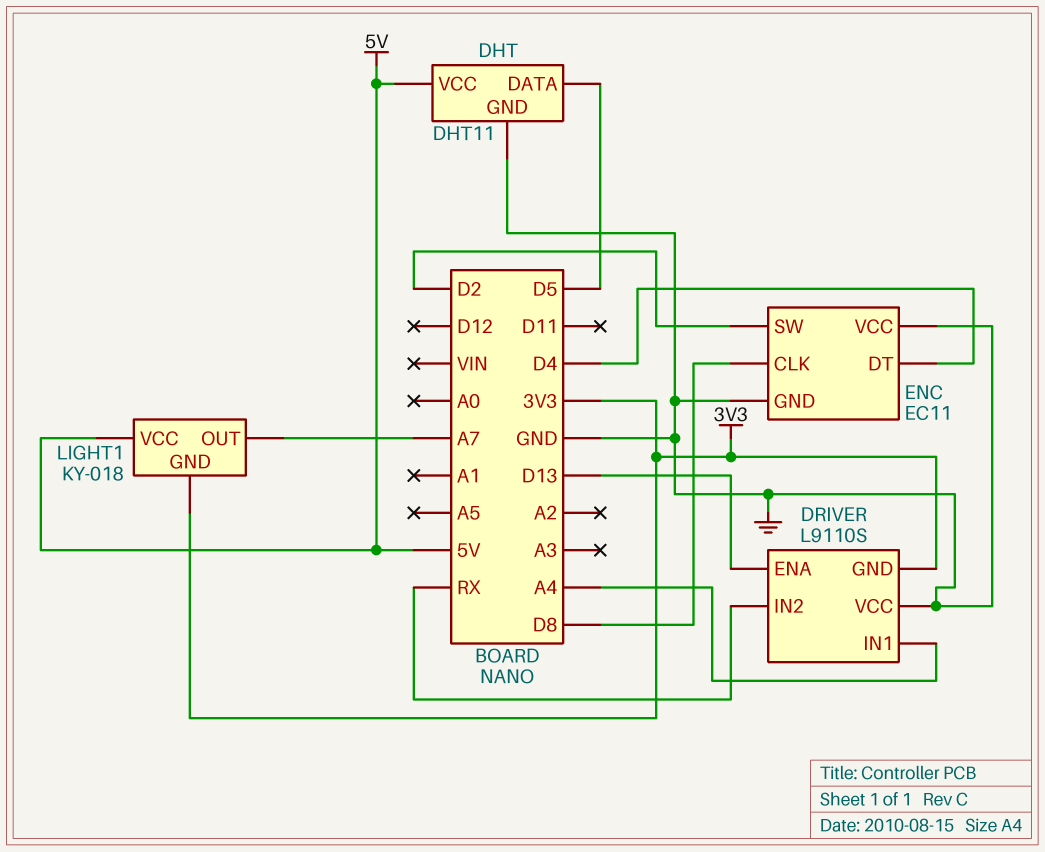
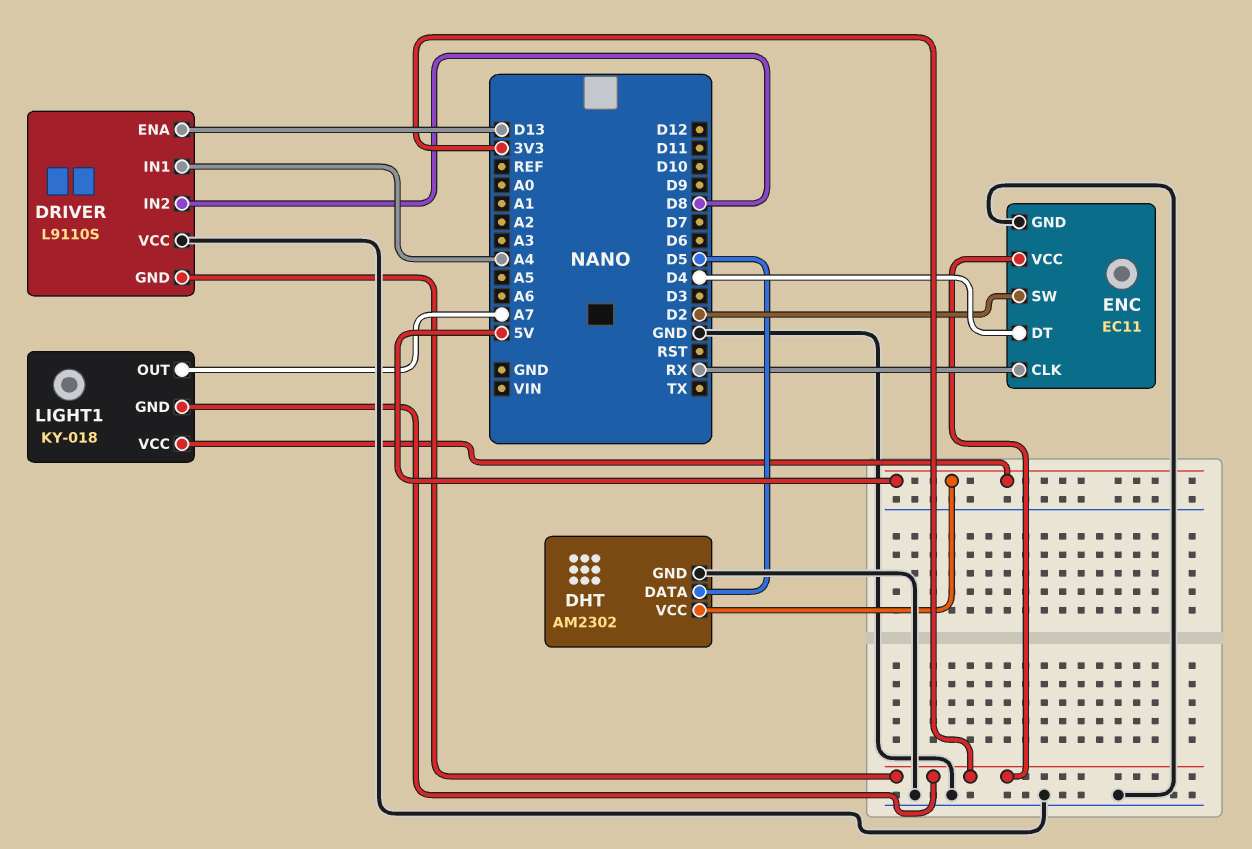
DHT: DHT11 -> AM2302
DRIVER pin IN2: RX -> D8
ENC pin CLK: D8 -> RX
ENC pin VCC: GND -> 3V3

